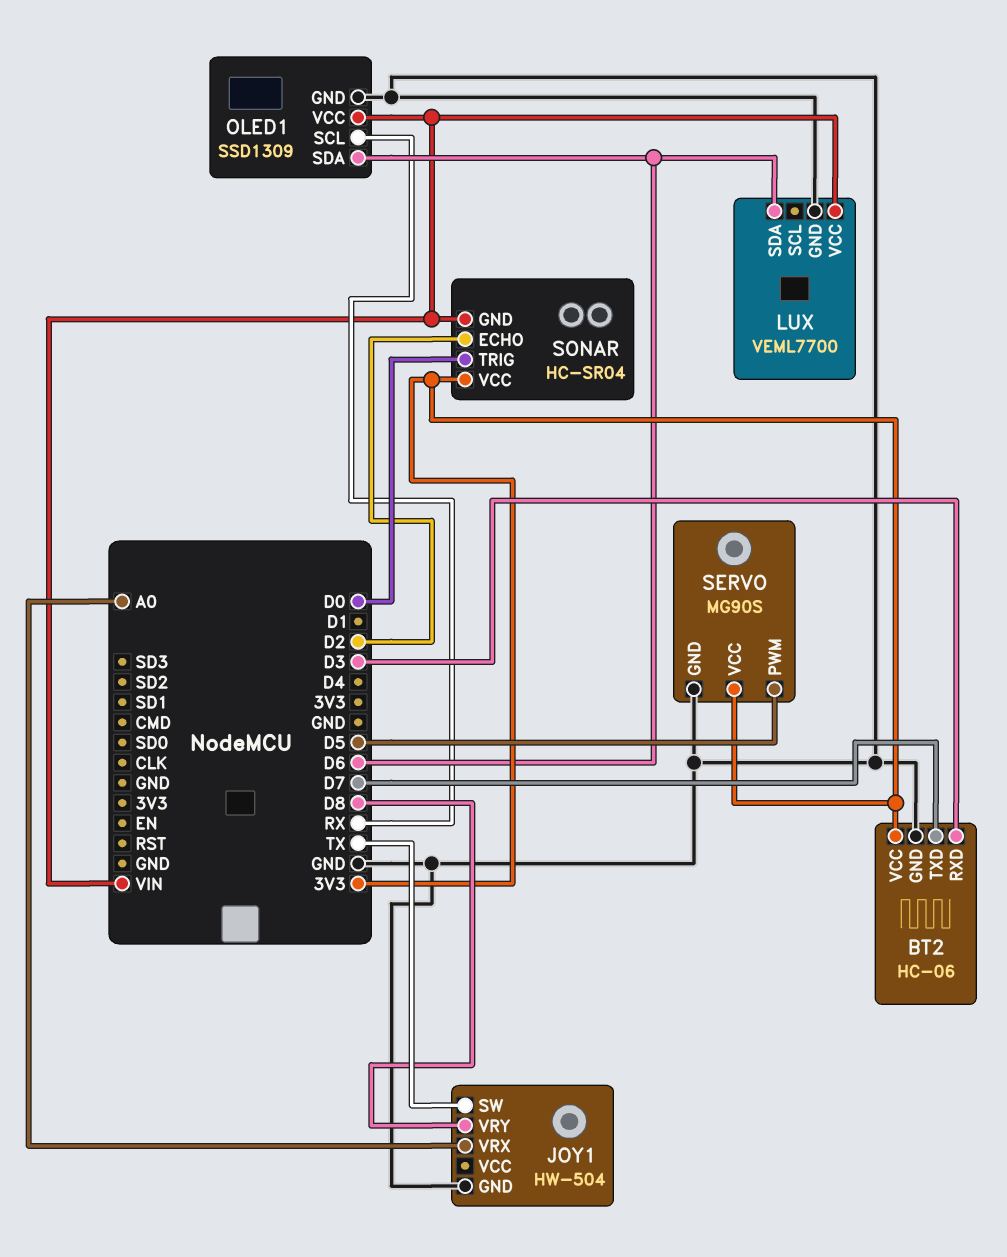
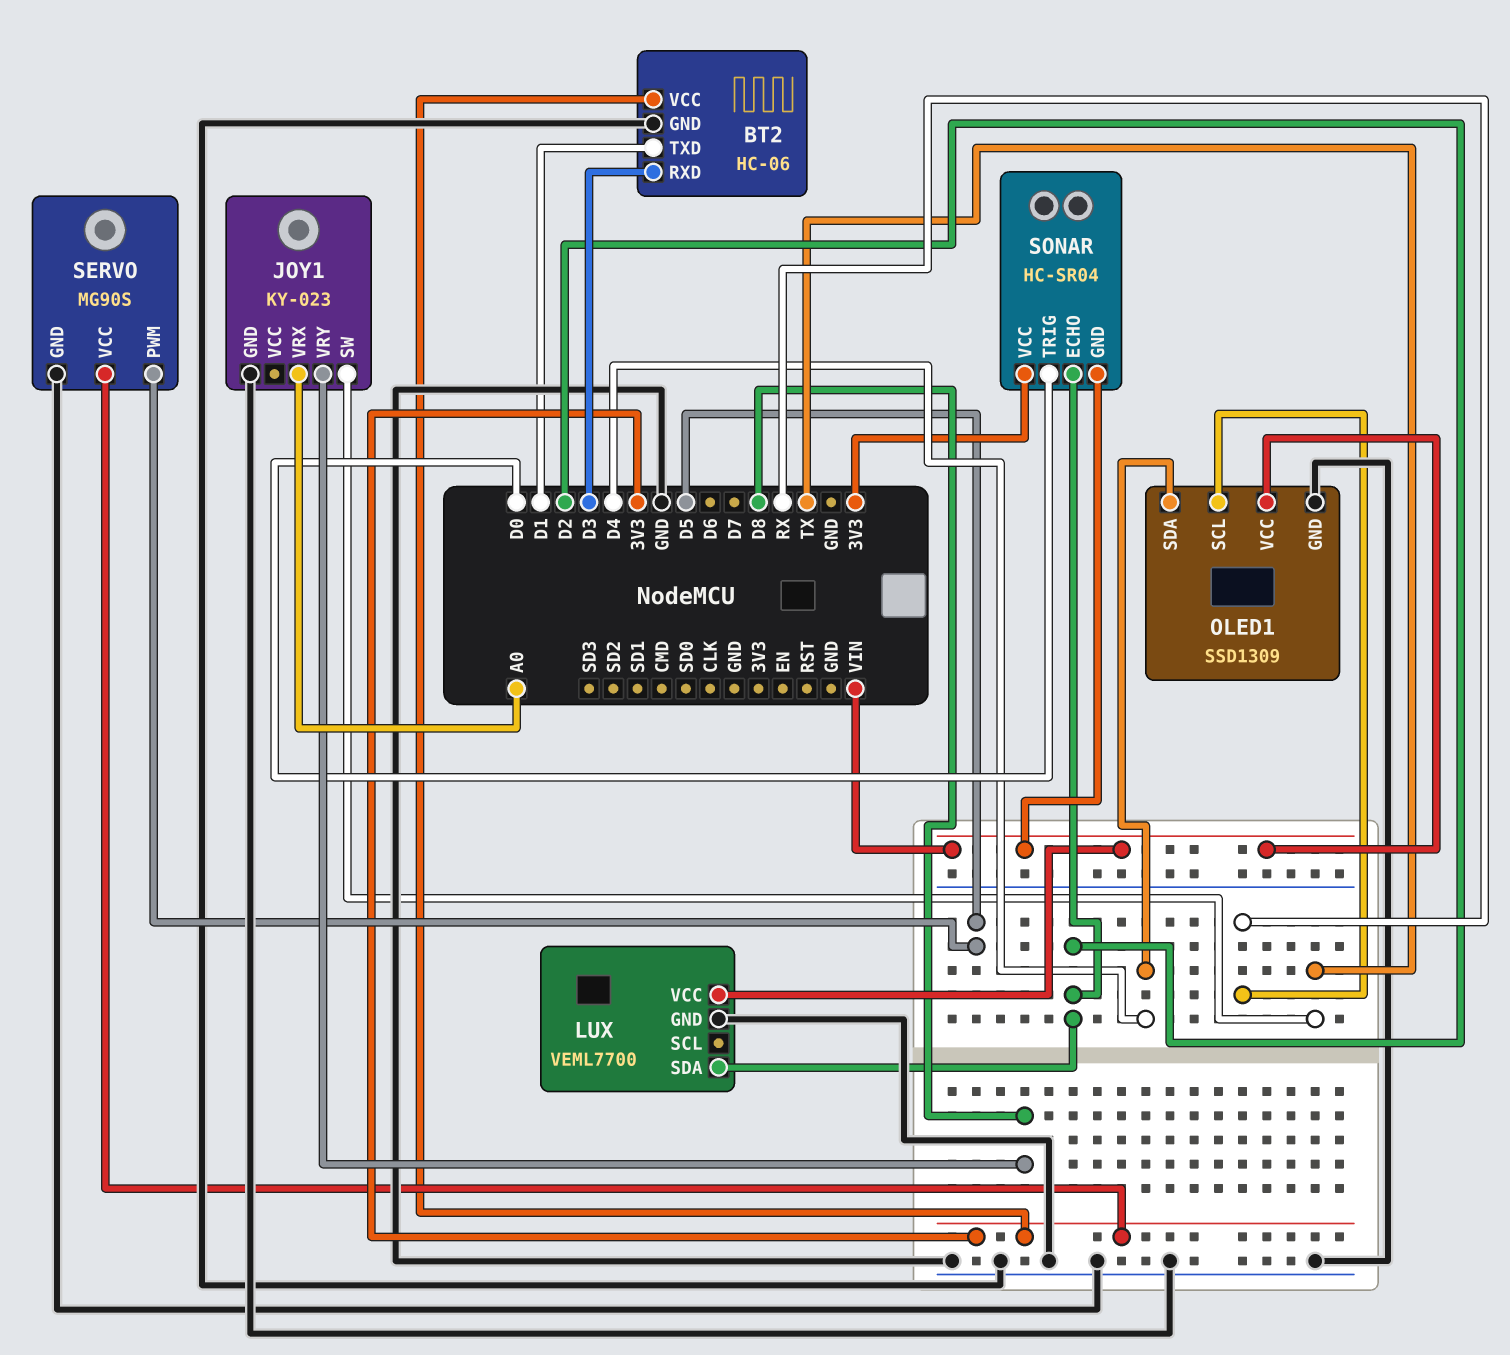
BT2 pin TXD: D7 -> D1
JOY1: HW-504 -> KY-023
LUX pin SDA: D6 -> D2
OLED1 pin SDA: D6 -> D4

